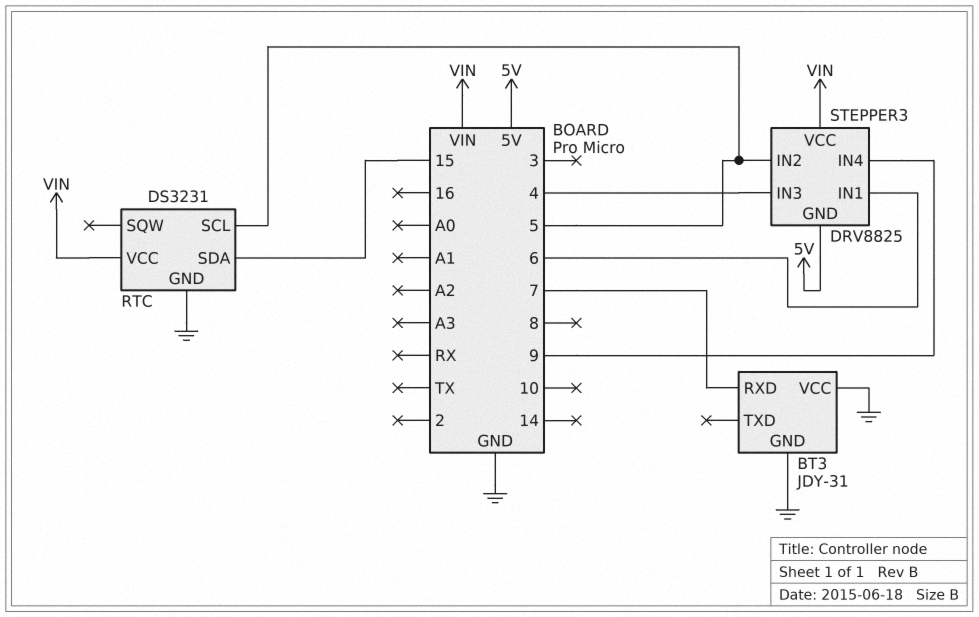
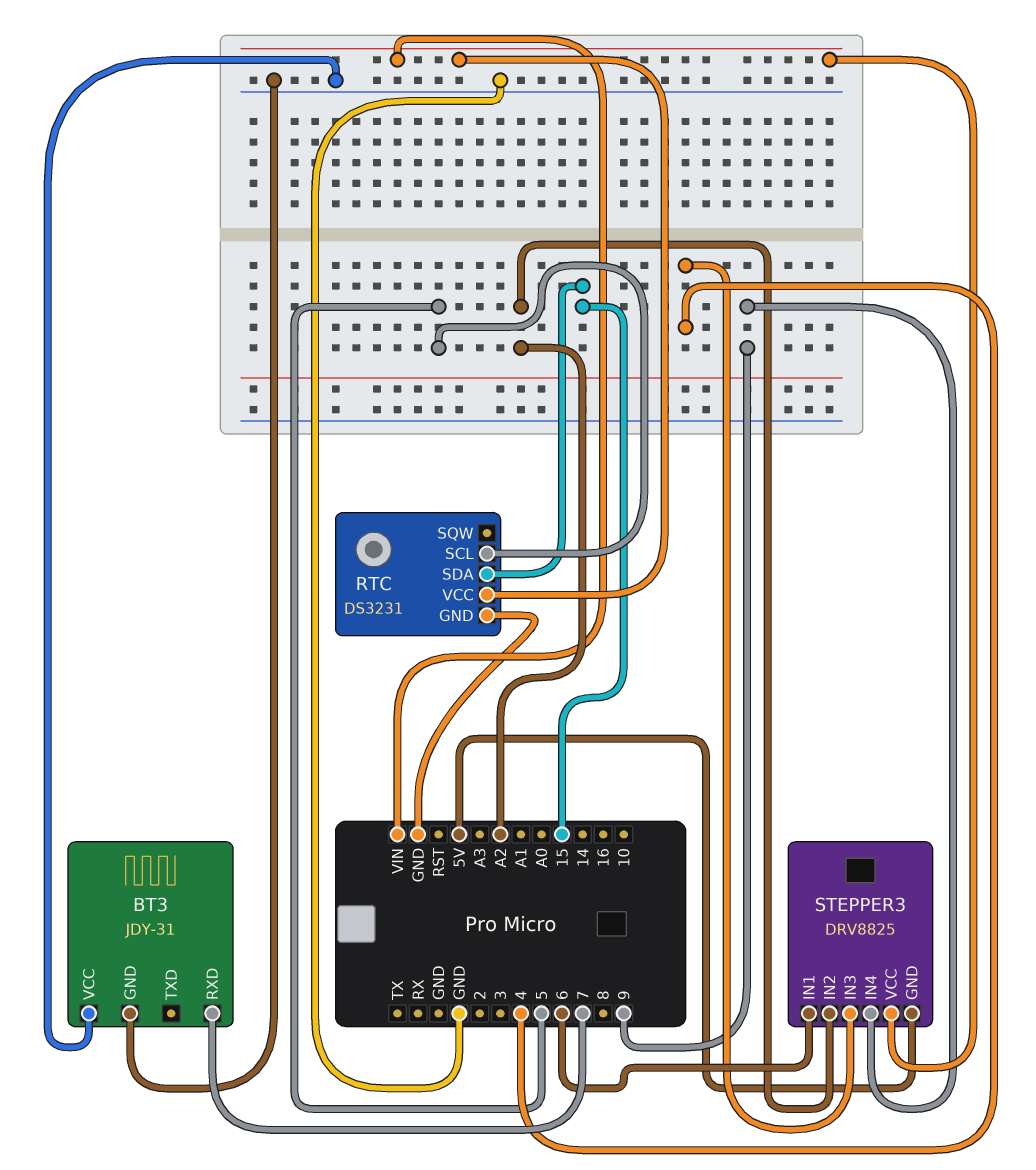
STEPPER3 pin IN2: 5 -> A2

